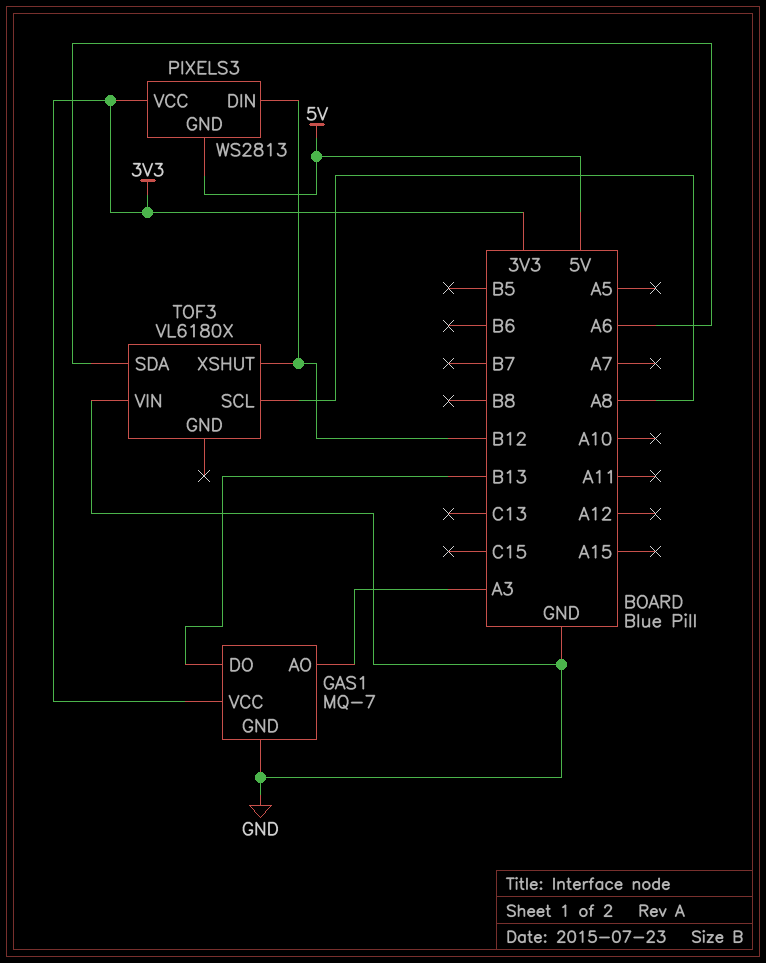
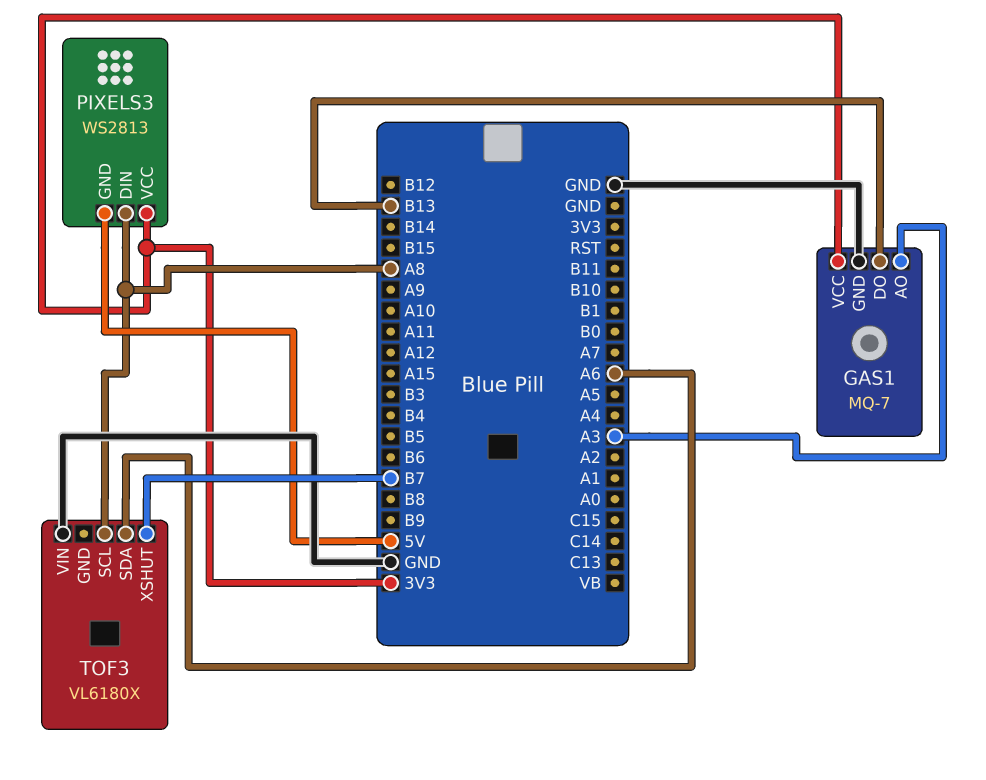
PIXELS3 pin DIN: B12 -> A8
TOF3 pin XSHUT: B12 -> B7

